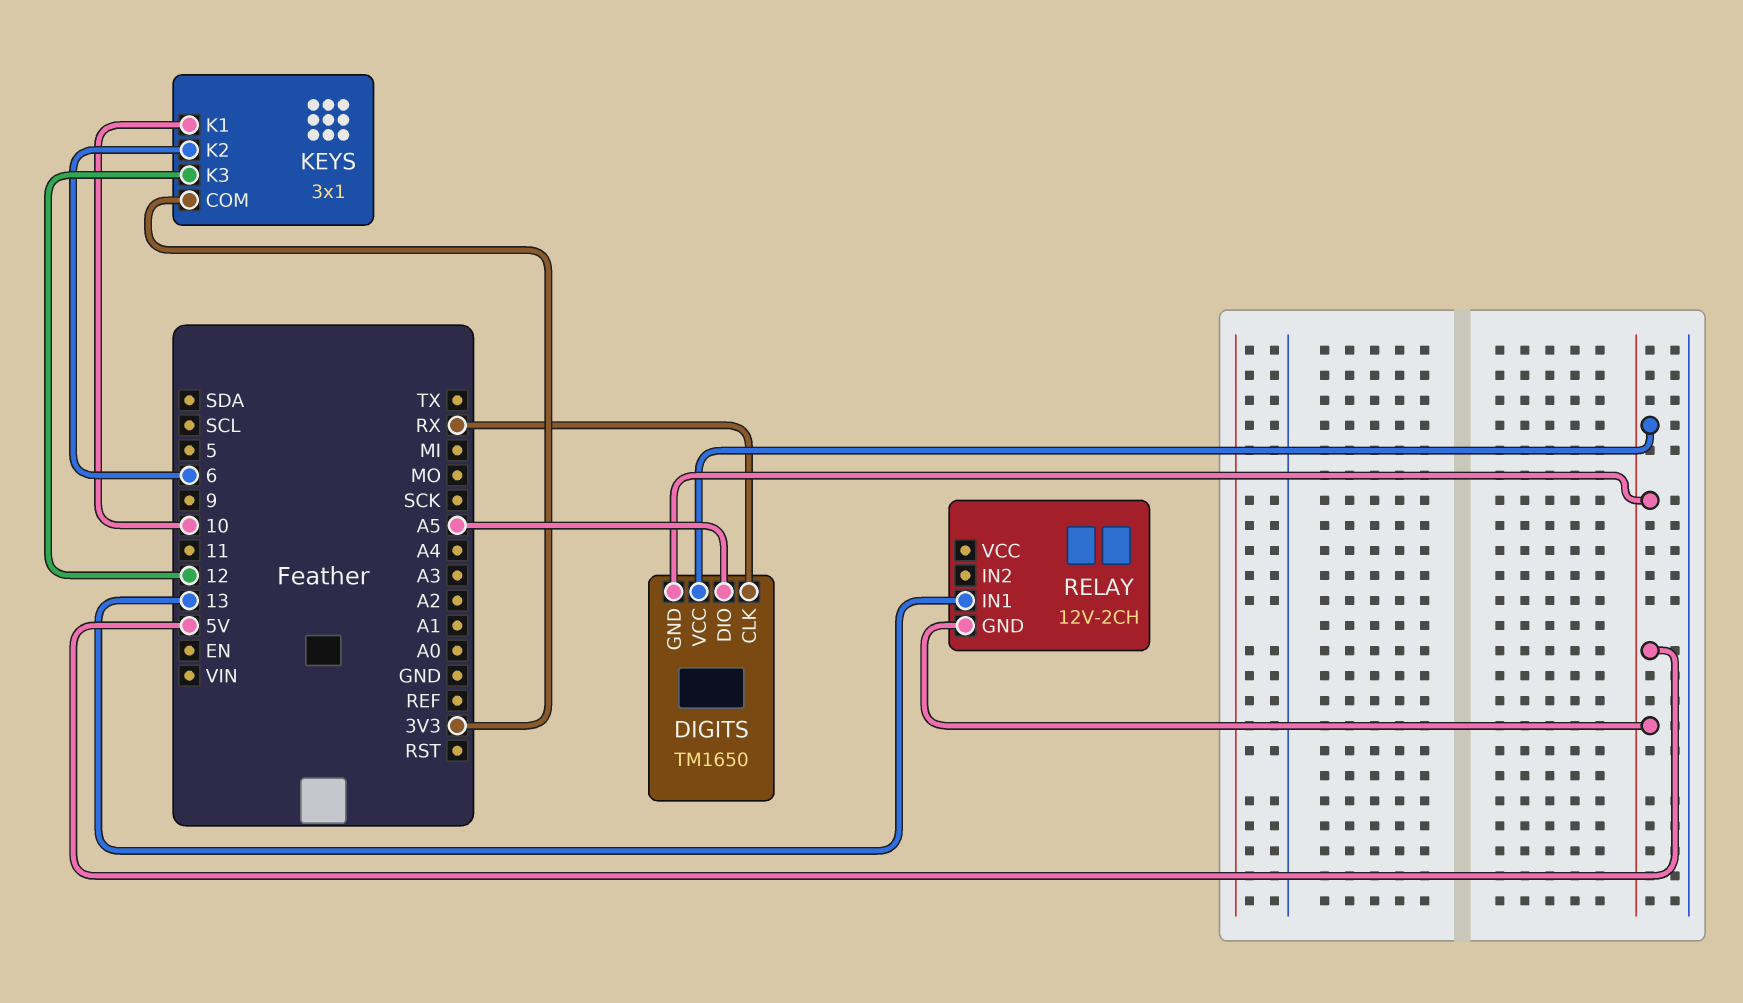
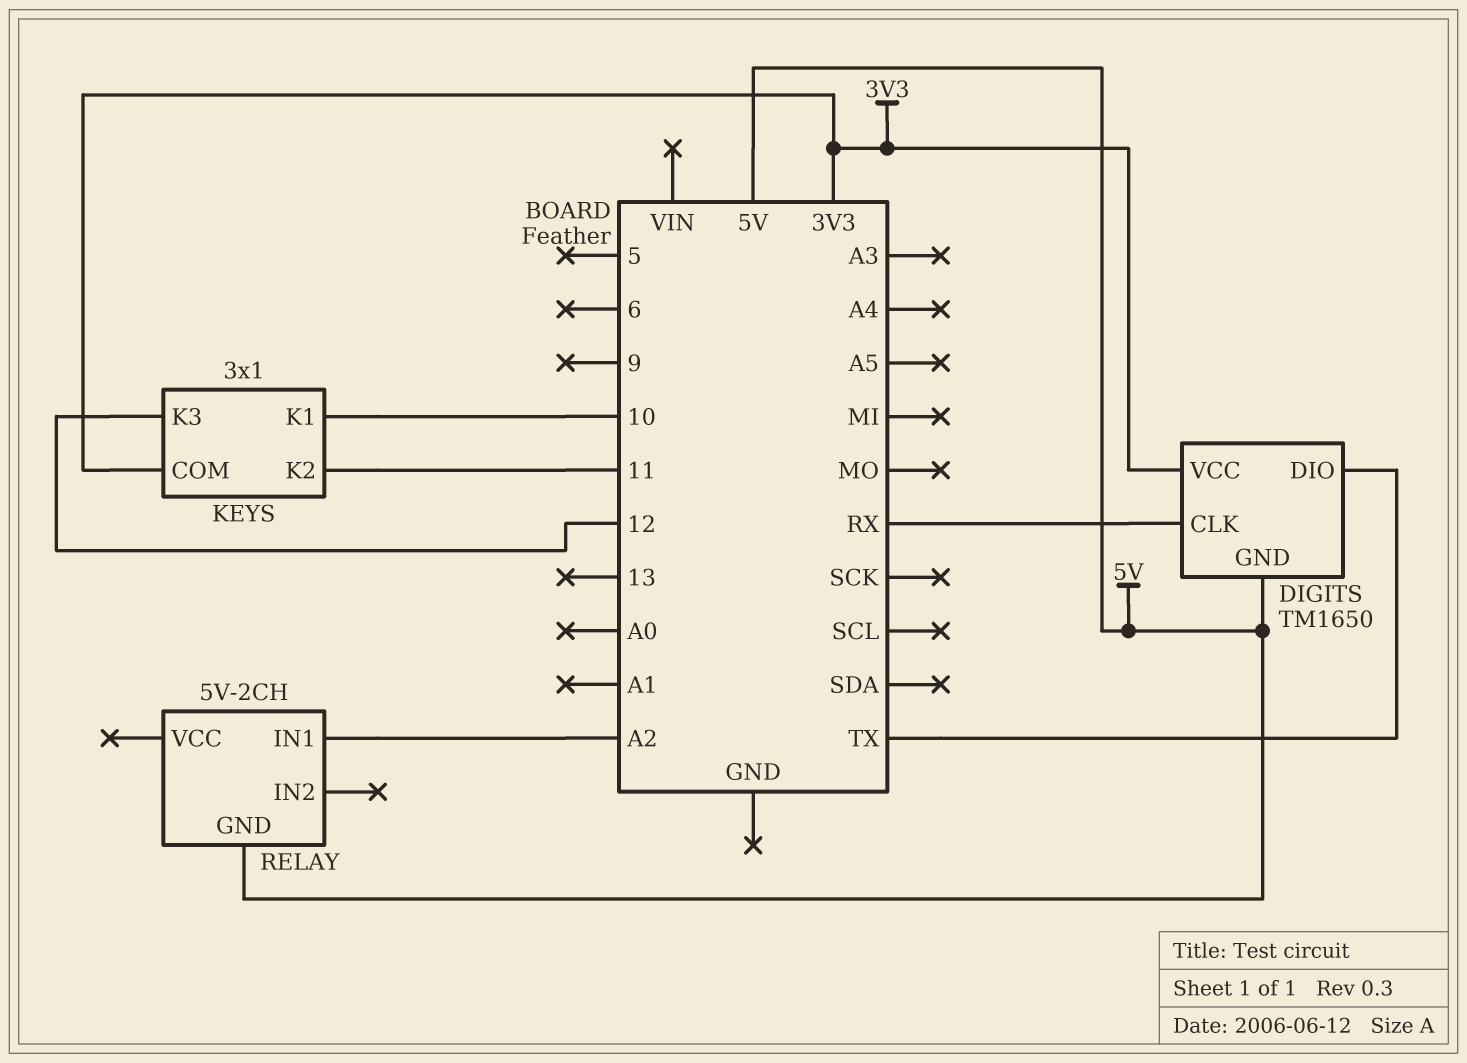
DIGITS pin DIO: A5 -> TX
DIGITS pin VCC: 5V -> 3V3
KEYS pin K2: 6 -> 11
RELAY: 12V-2CH -> 5V-2CH
RELAY pin IN1: 13 -> A2

